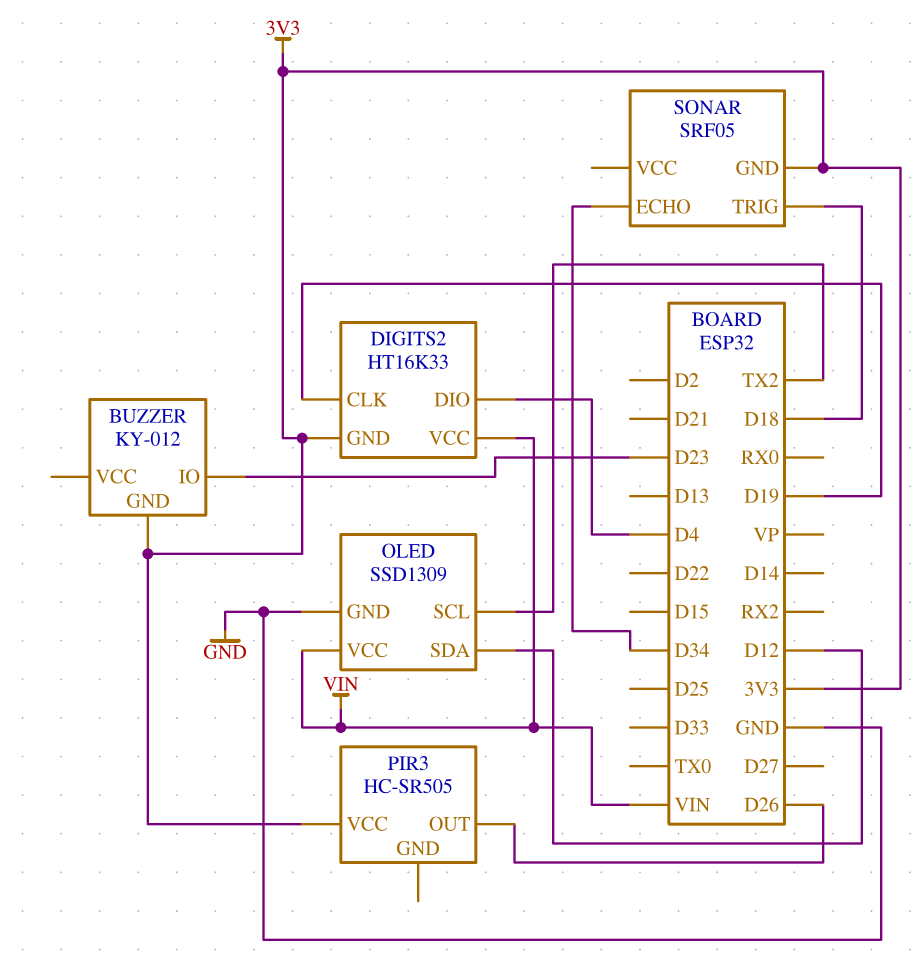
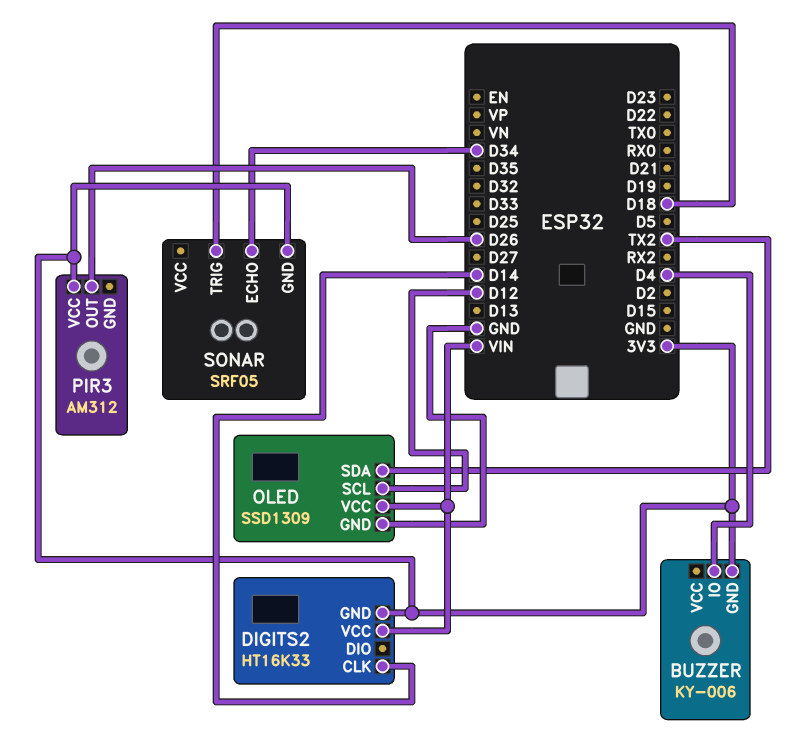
BUZZER: KY-012 -> KY-006
BUZZER pin IO: D23 -> D4
DIGITS2 pin CLK: D19 -> D14
DIGITS2 pin DIO: D4 -> none
OLED pin SCL: TX2 -> D12
OLED pin SDA: D12 -> TX2
PIR3: HC-SR505 -> AM312

